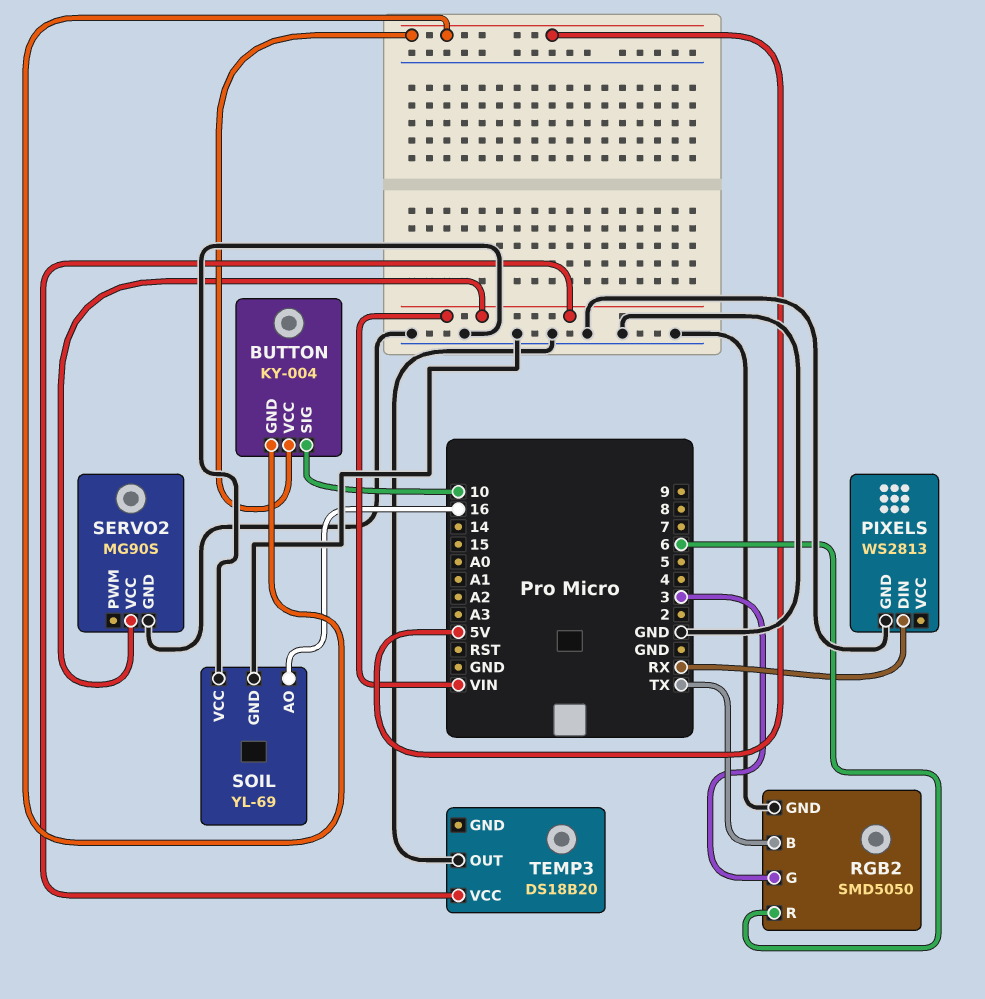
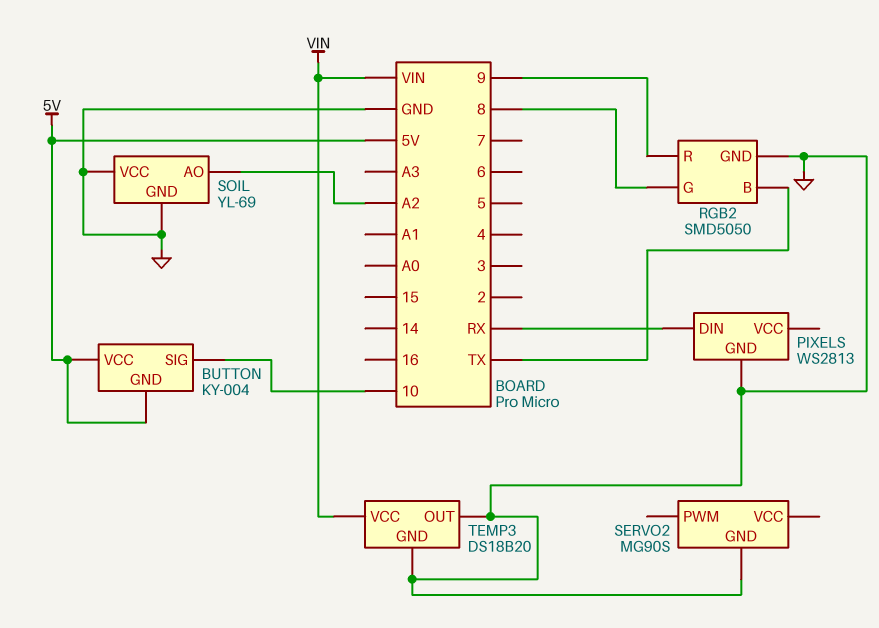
RGB2 pin G: 3 -> 8
RGB2 pin R: 6 -> 9
SERVO2 pin VCC: VIN -> none
SOIL pin AO: 16 -> A2
TEMP3 pin GND: none -> GND

